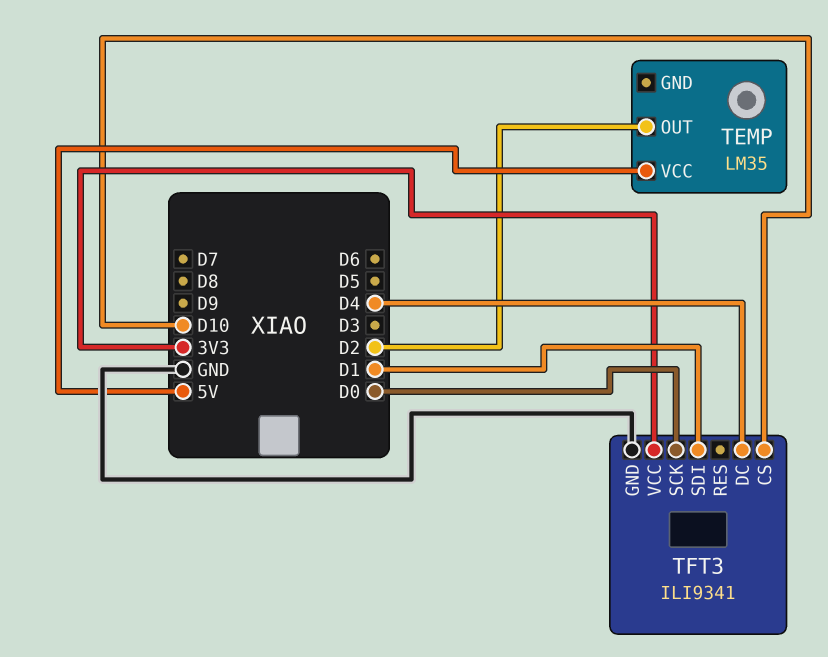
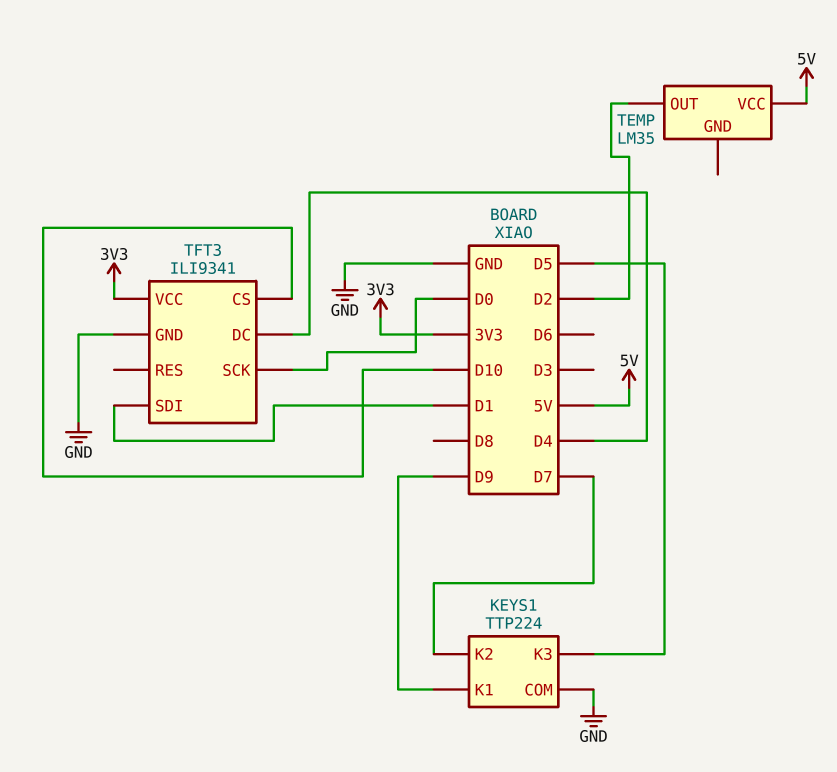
KEYS1: none -> TTP224
KEYS1 pin COM: none -> GND
KEYS1 pin K1: none -> D9
KEYS1 pin K2: none -> D7
KEYS1 pin K3: none -> D5

